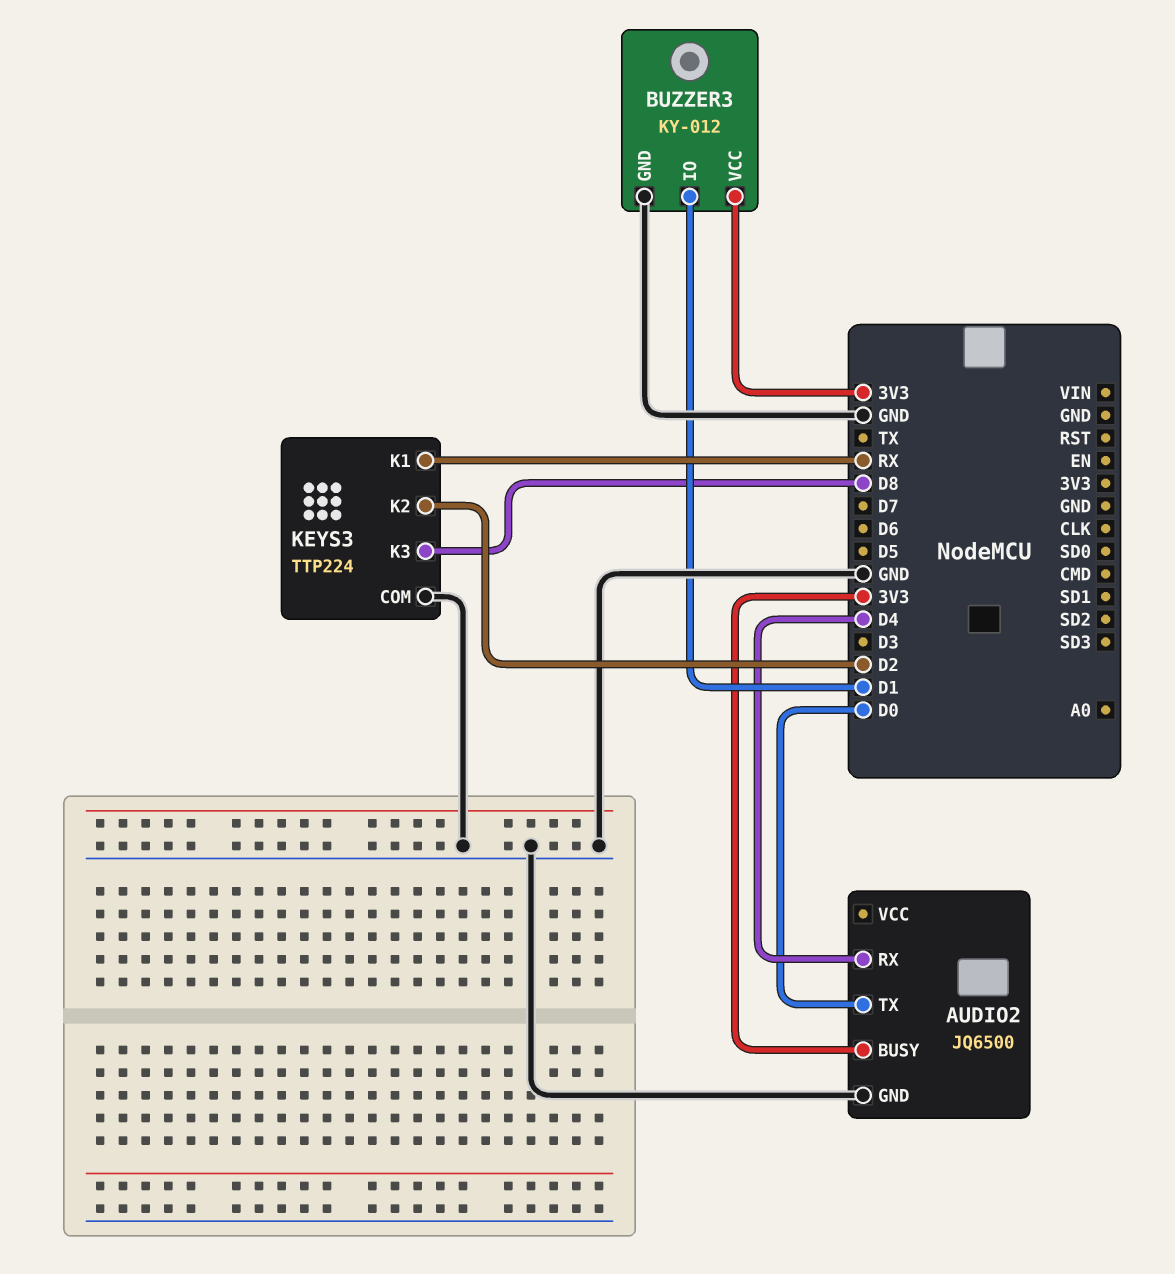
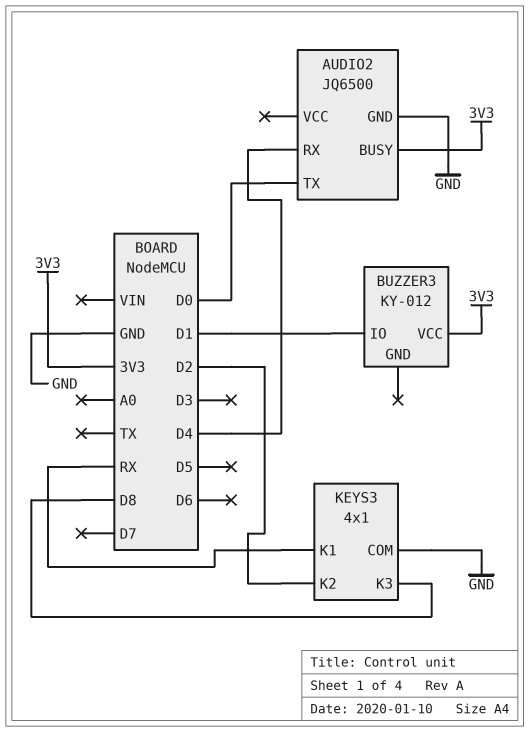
BUZZER3 pin GND: GND -> none
KEYS3: TTP224 -> 4x1

